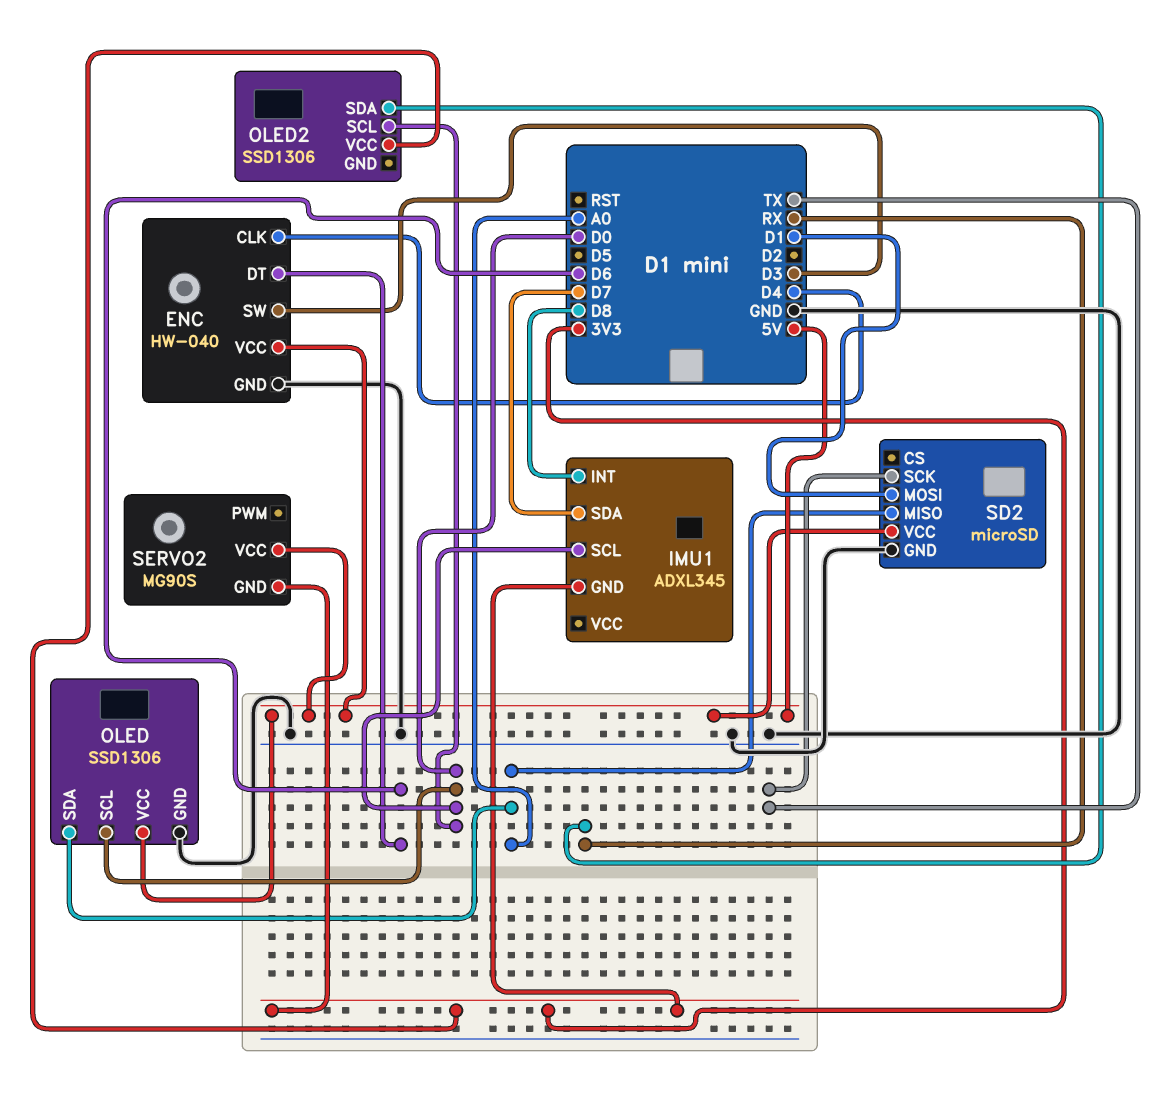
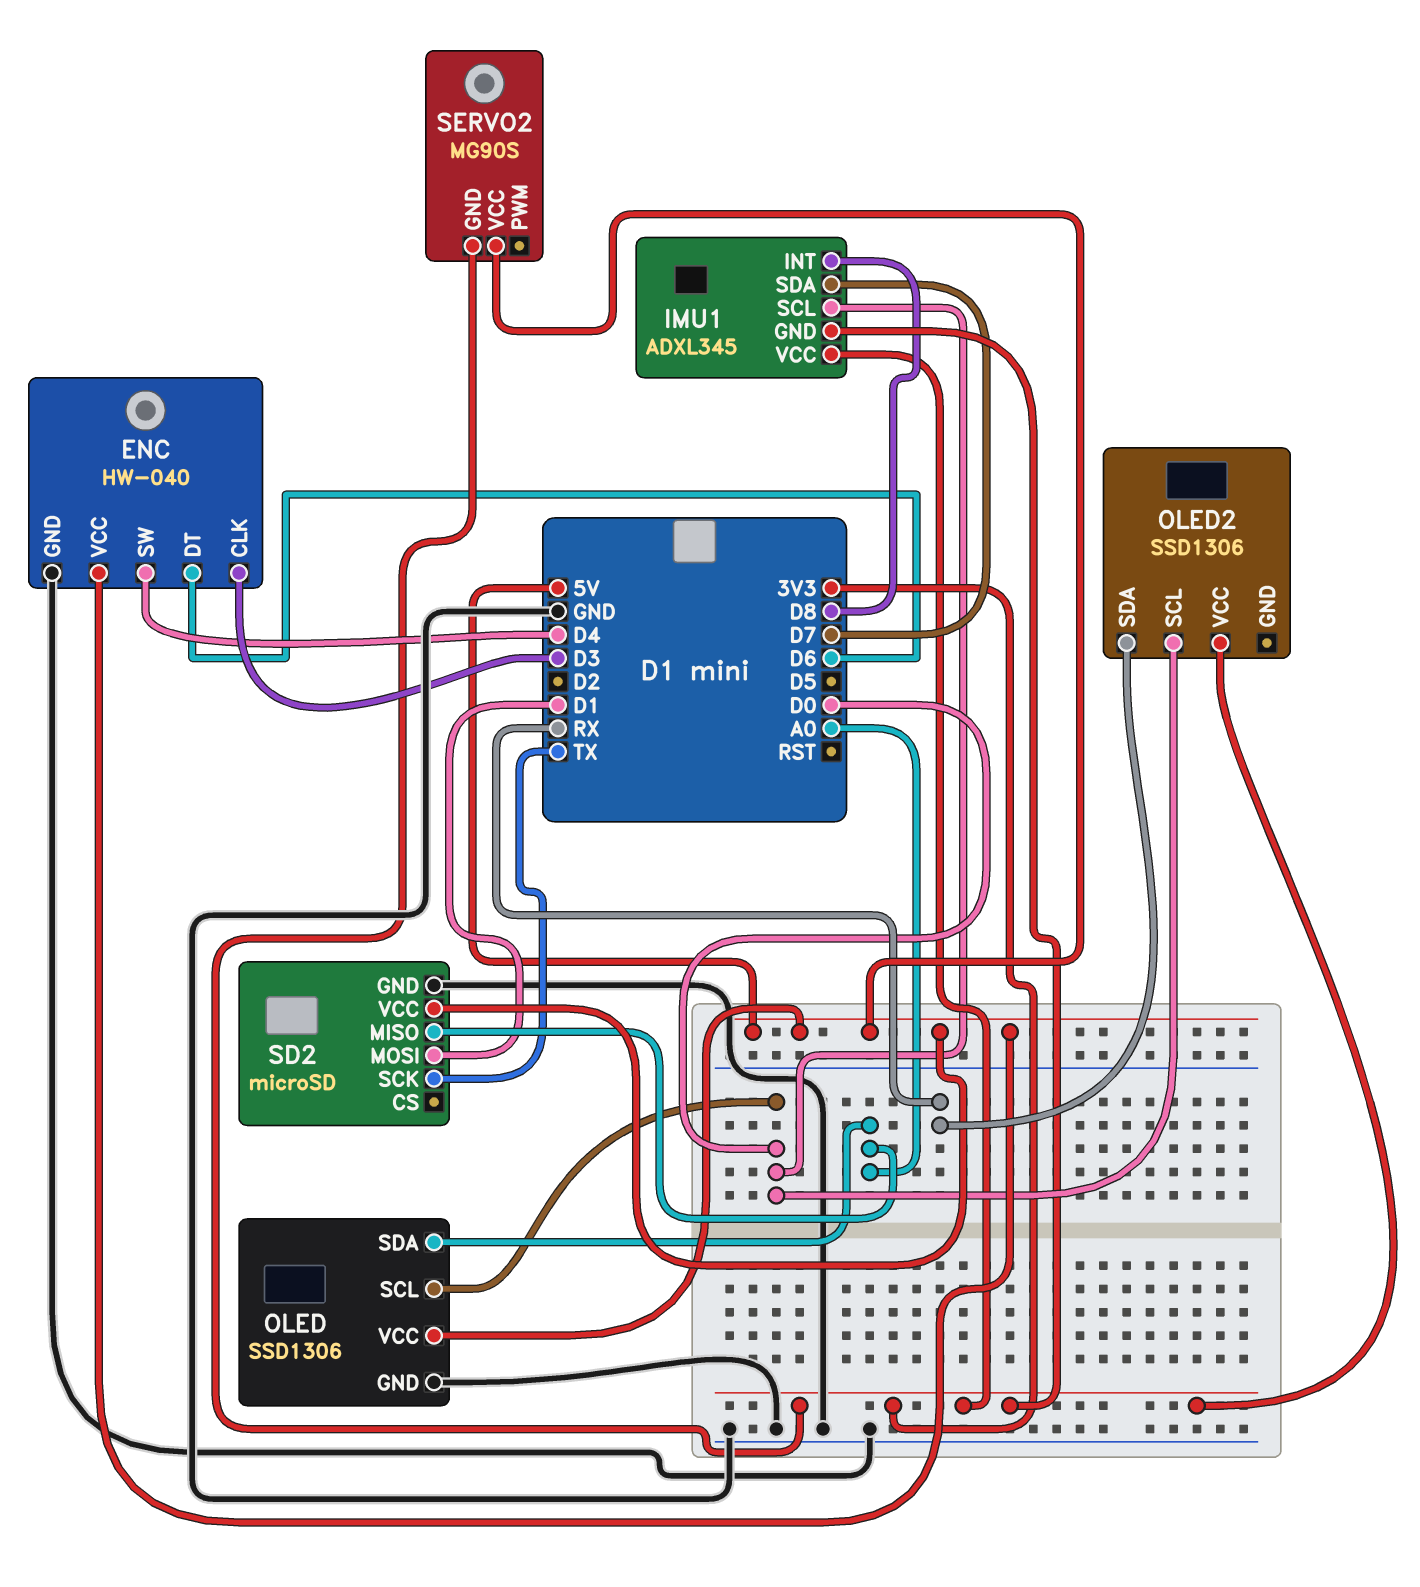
ENC pin CLK: D4 -> D3
ENC pin SW: D3 -> D4
IMU1 pin VCC: none -> 3V3

